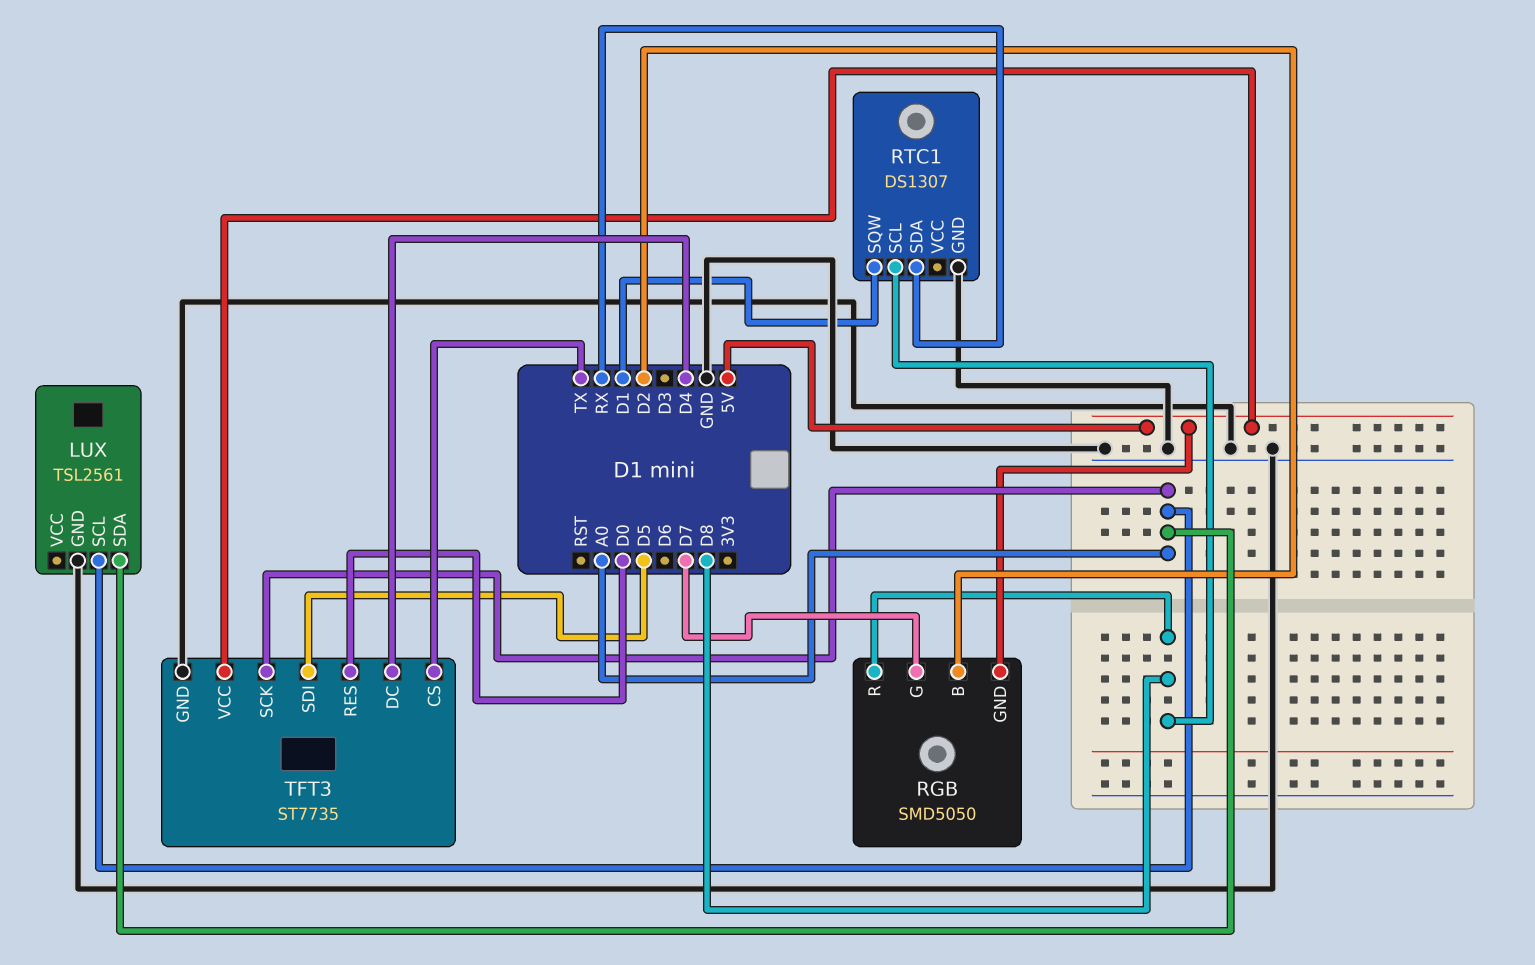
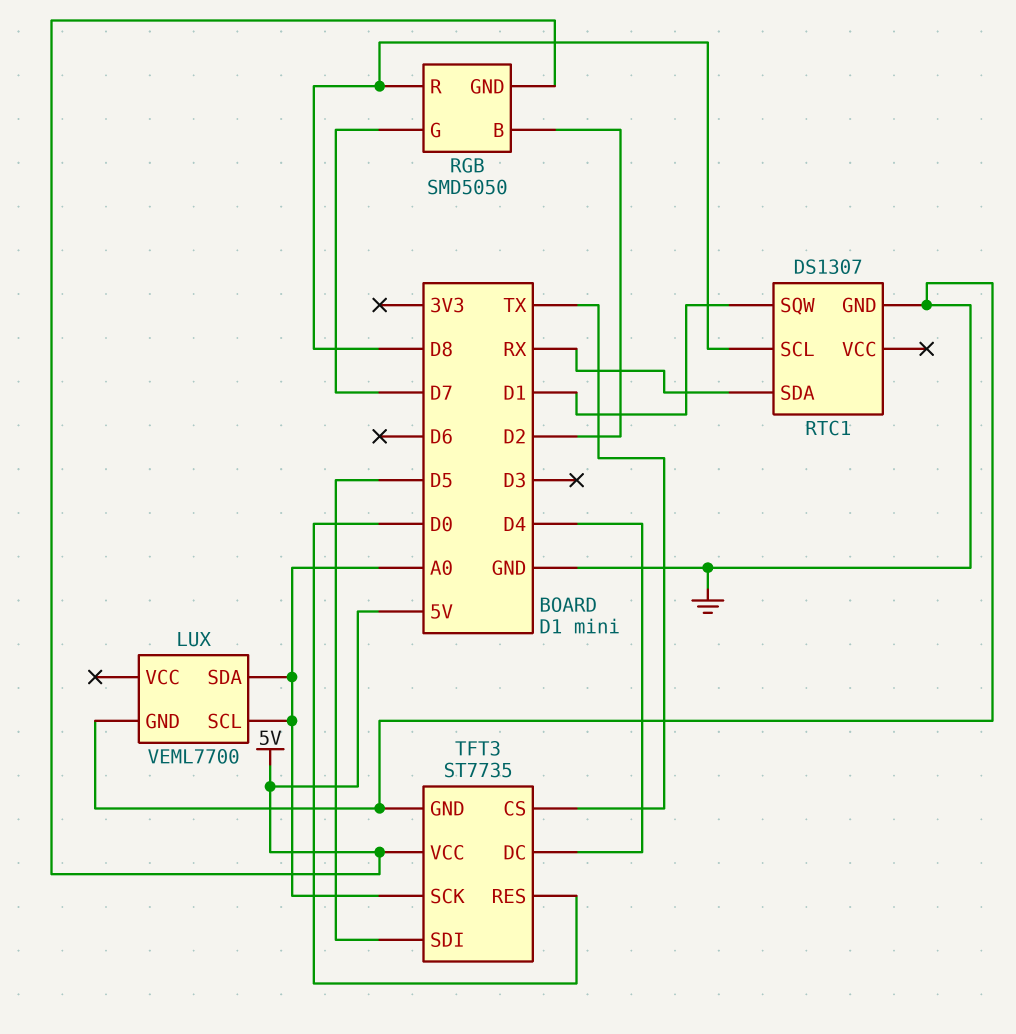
LUX: TSL2561 -> VEML7700

